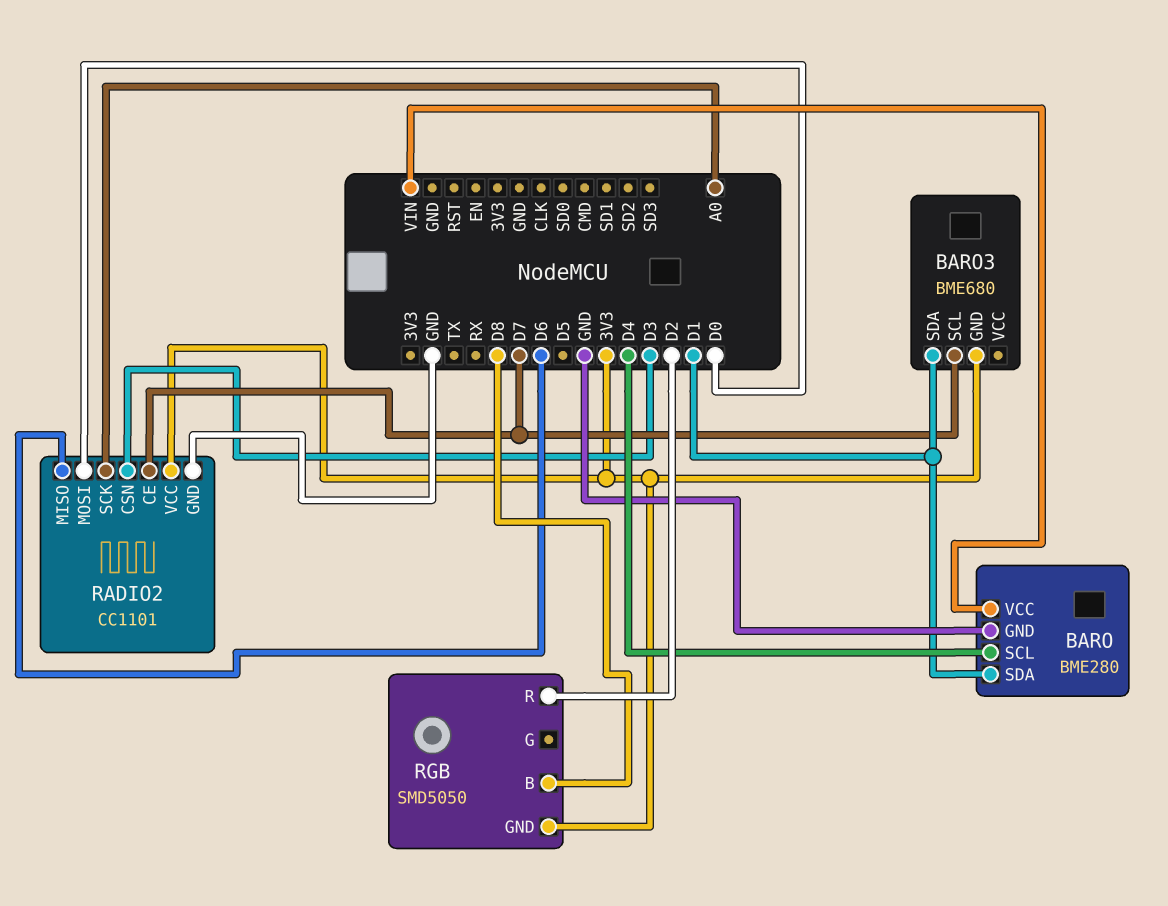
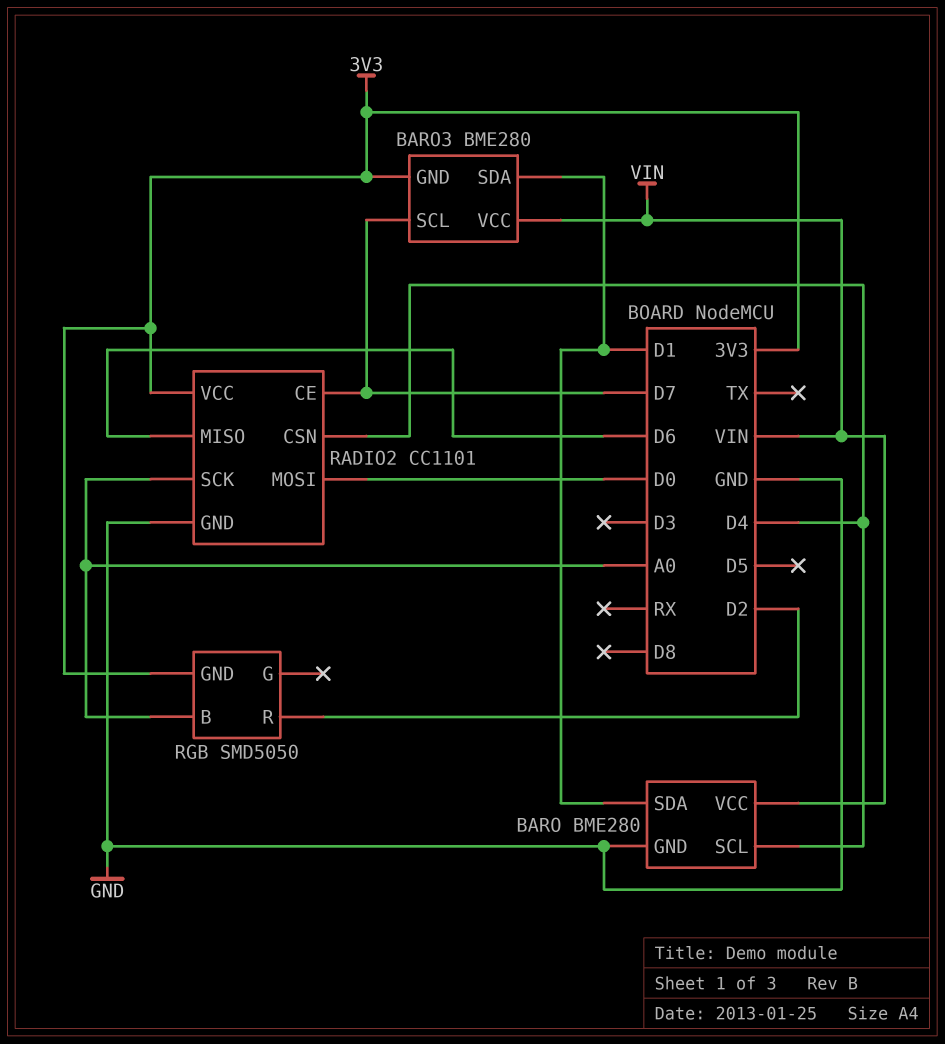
BARO3: BME680 -> BME280
BARO3 pin VCC: none -> VIN
RADIO2 pin CSN: D3 -> D4
RGB pin B: D8 -> A0

